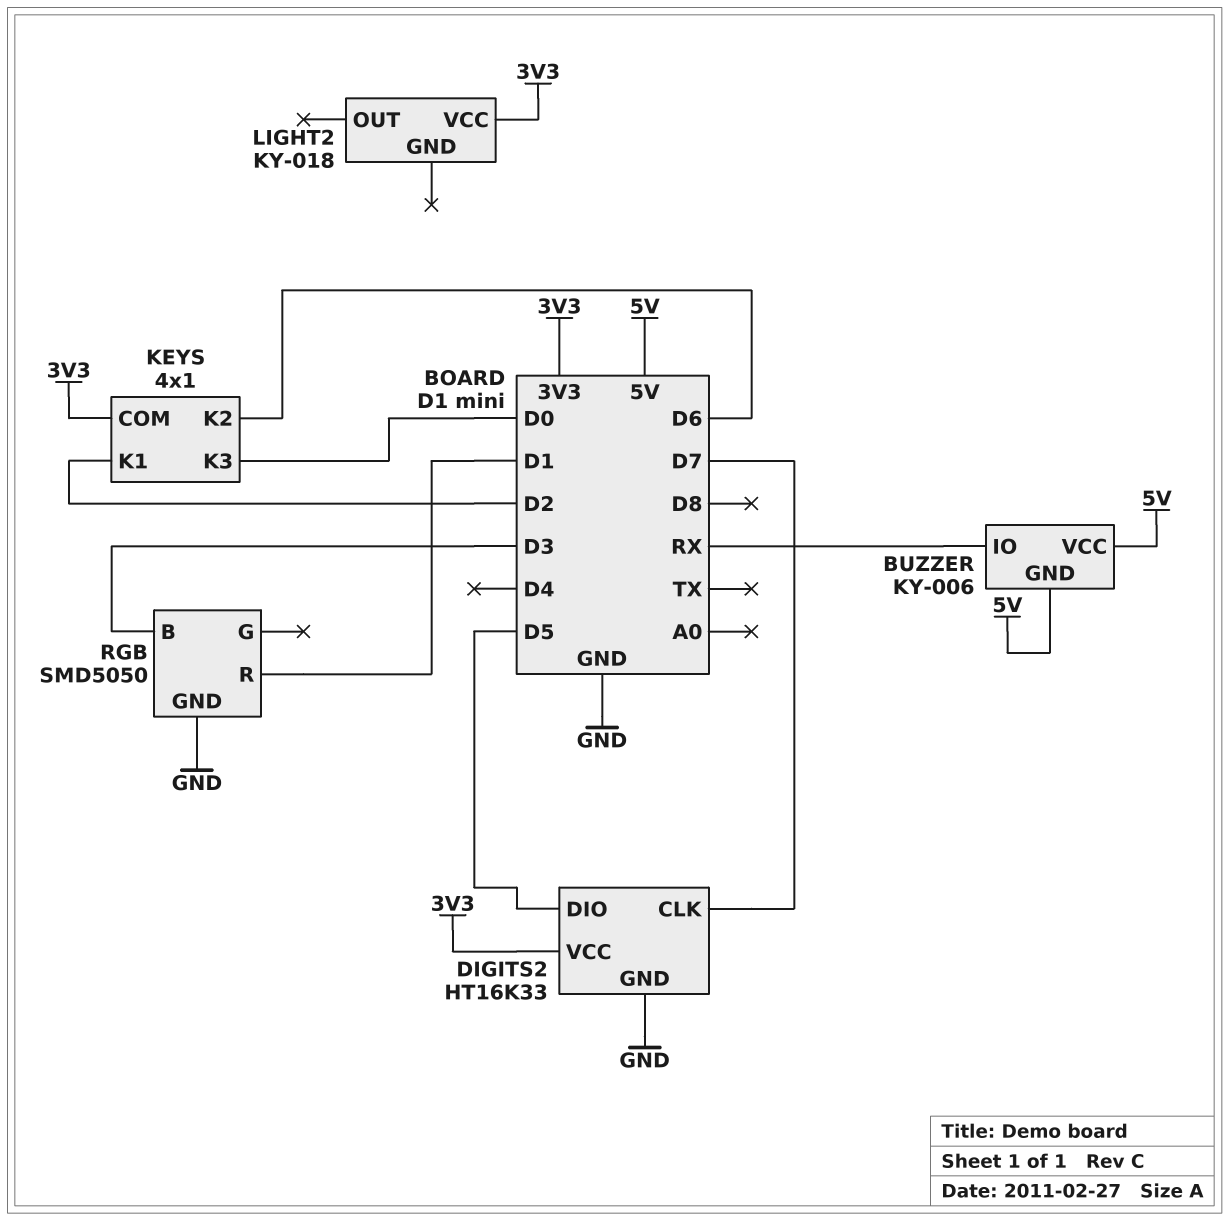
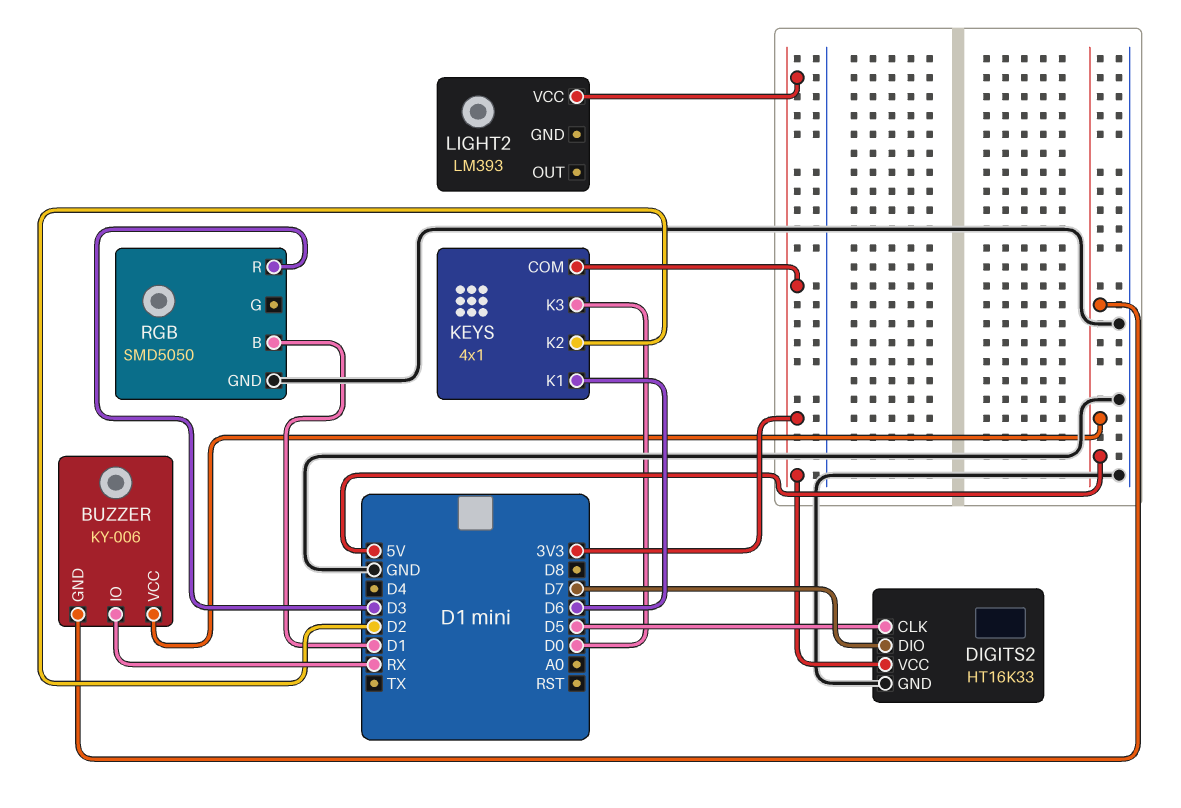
DIGITS2 pin CLK: D7 -> D5
DIGITS2 pin DIO: D5 -> D7
KEYS pin K1: D2 -> D6
KEYS pin K2: D6 -> D2
LIGHT2: KY-018 -> LM393
RGB pin B: D3 -> D1
RGB pin R: D1 -> D3

